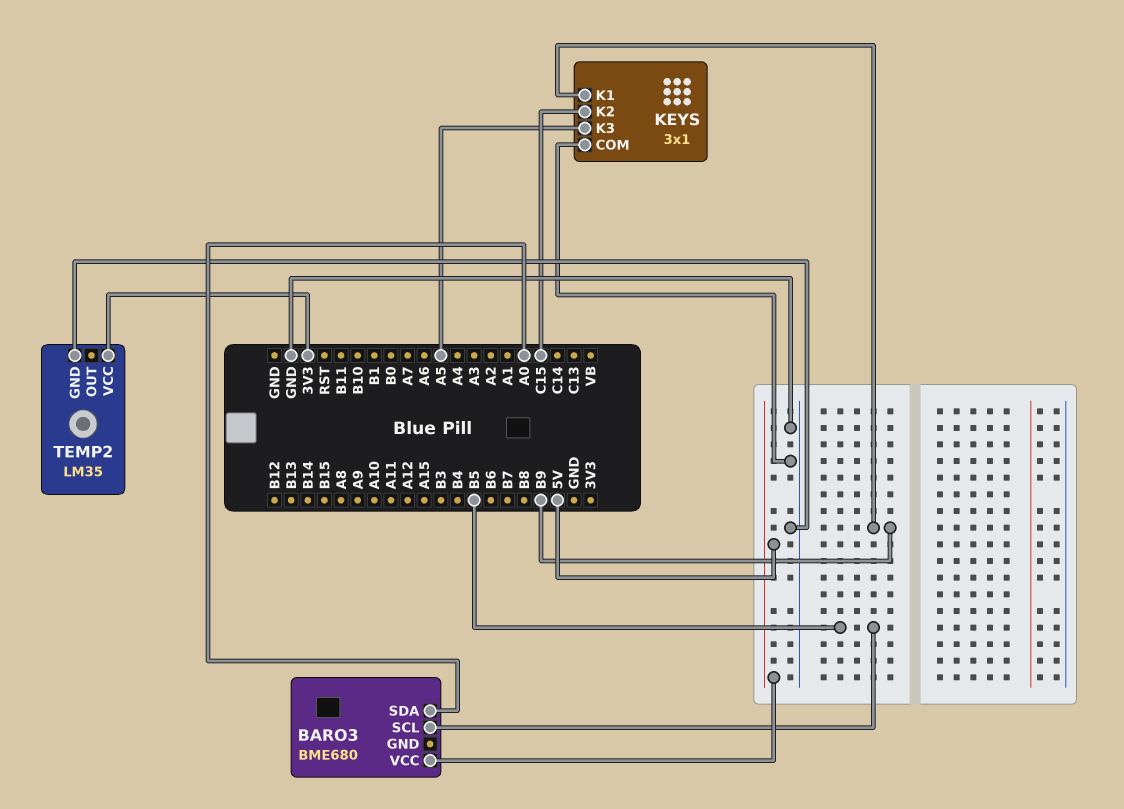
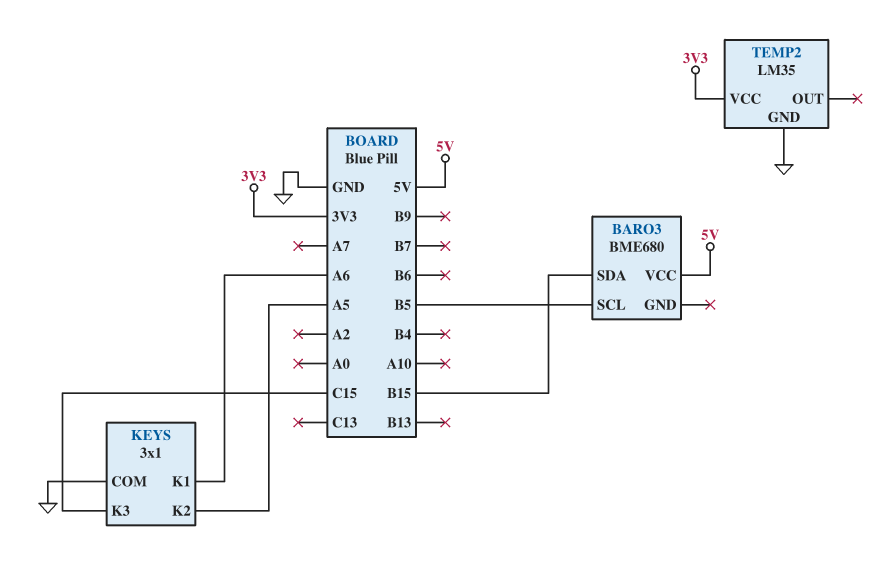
BARO3 pin SDA: A0 -> B15
KEYS pin K1: B9 -> A6
KEYS pin K2: C15 -> A5
KEYS pin K3: A5 -> C15

